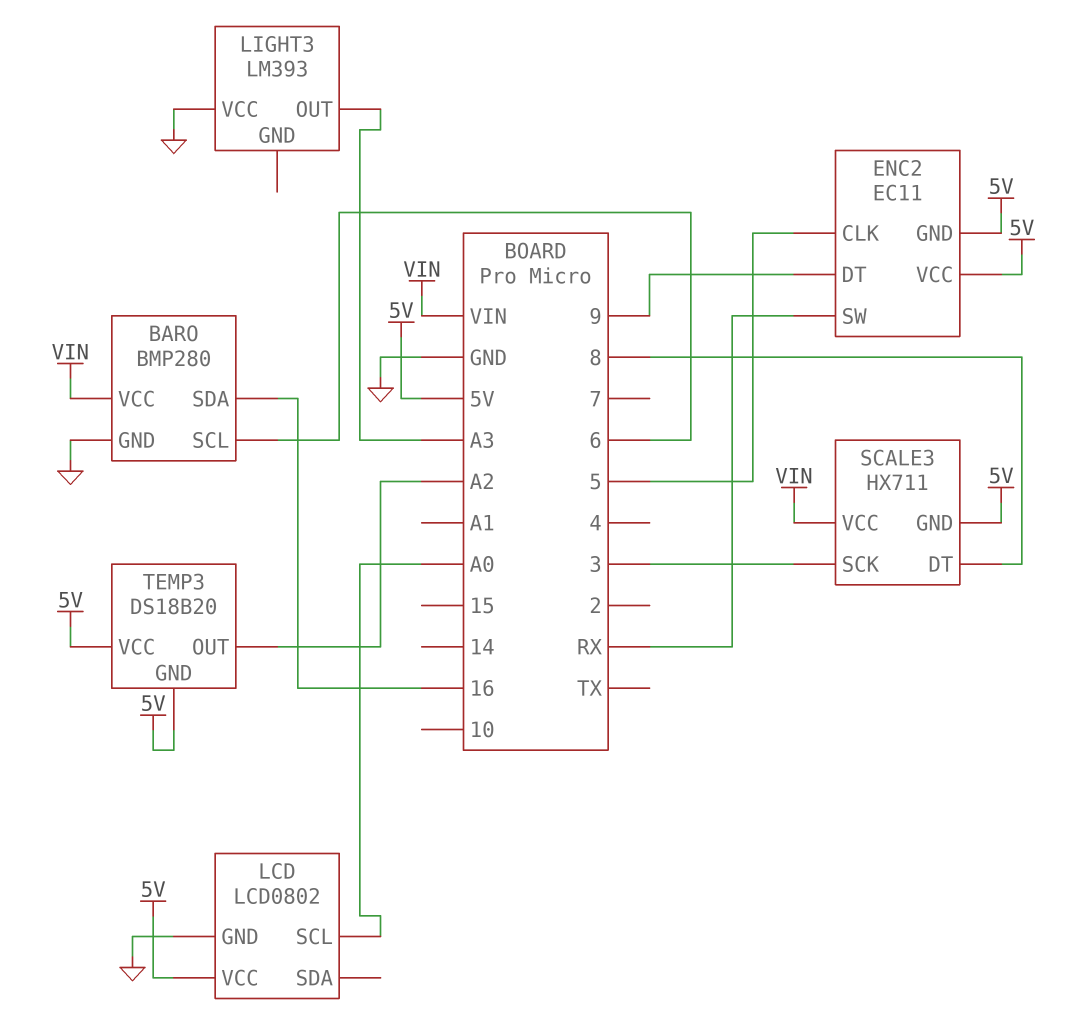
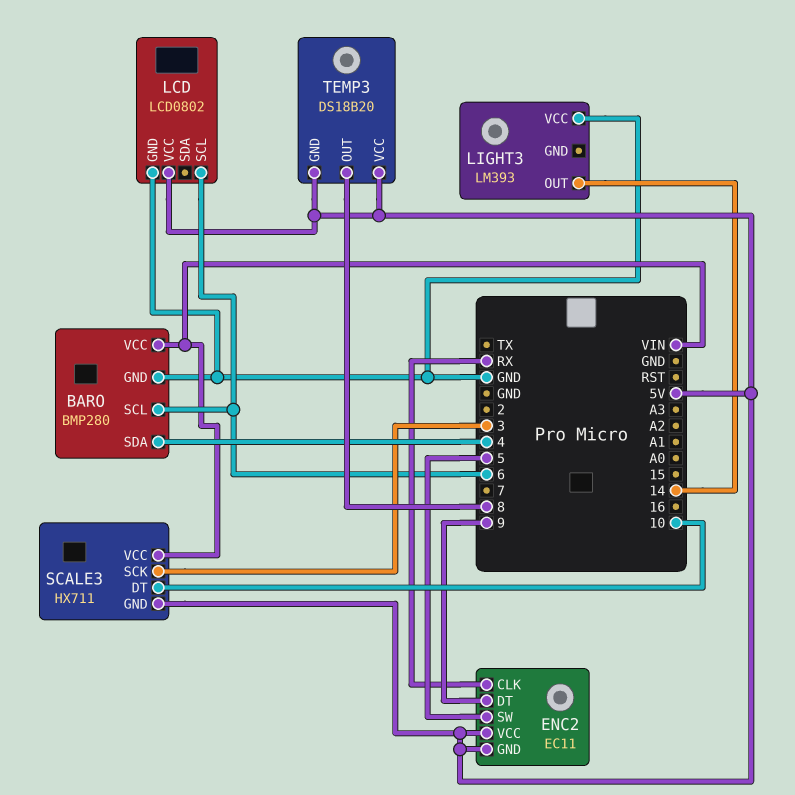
BARO pin SDA: 16 -> 4
ENC2 pin CLK: 5 -> RX
ENC2 pin SW: RX -> 5
LCD pin SCL: A0 -> 6
LIGHT3 pin OUT: A3 -> 14
SCALE3 pin DT: 8 -> 10
TEMP3 pin OUT: A2 -> 8

